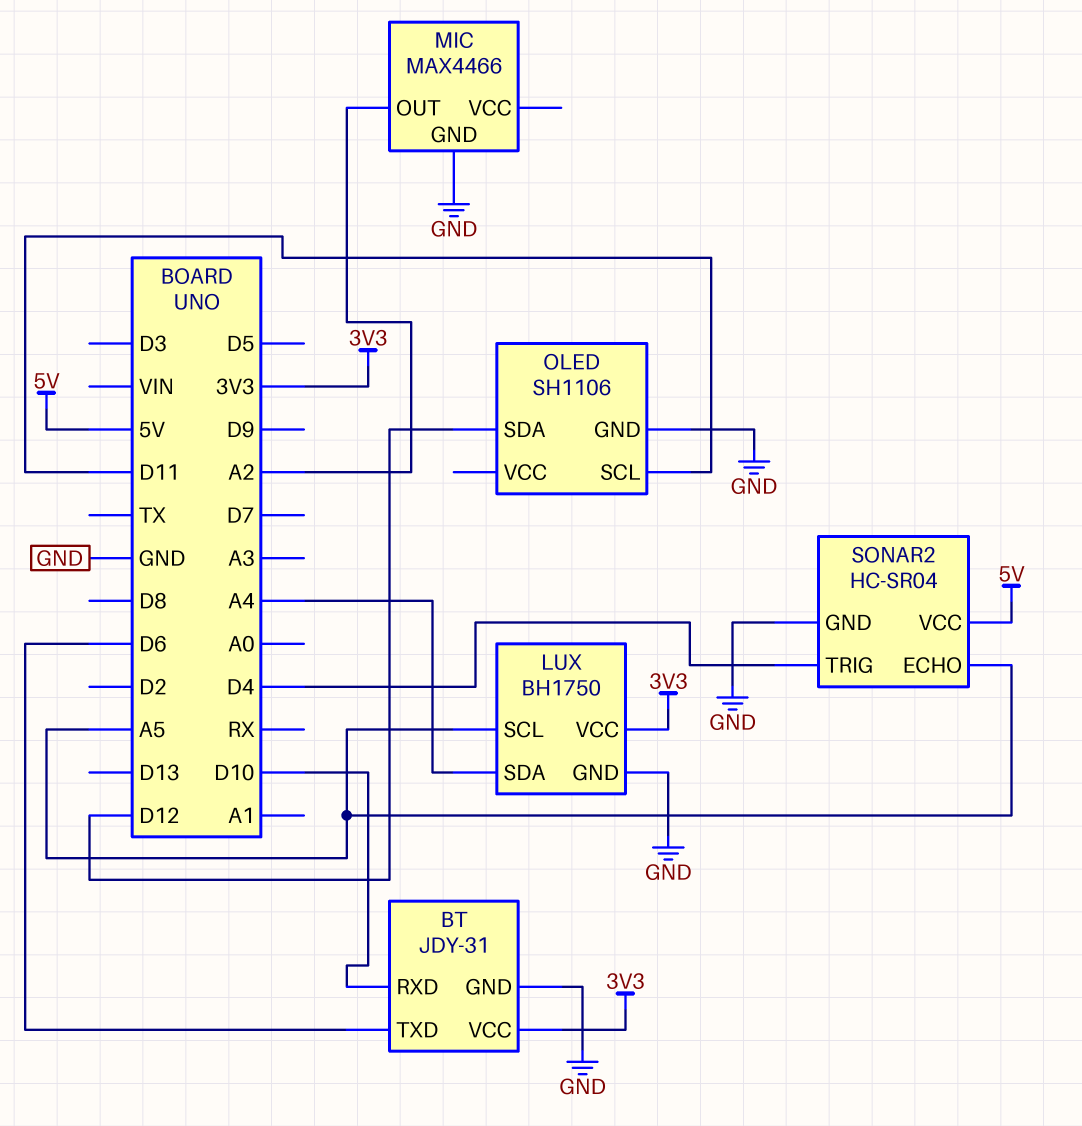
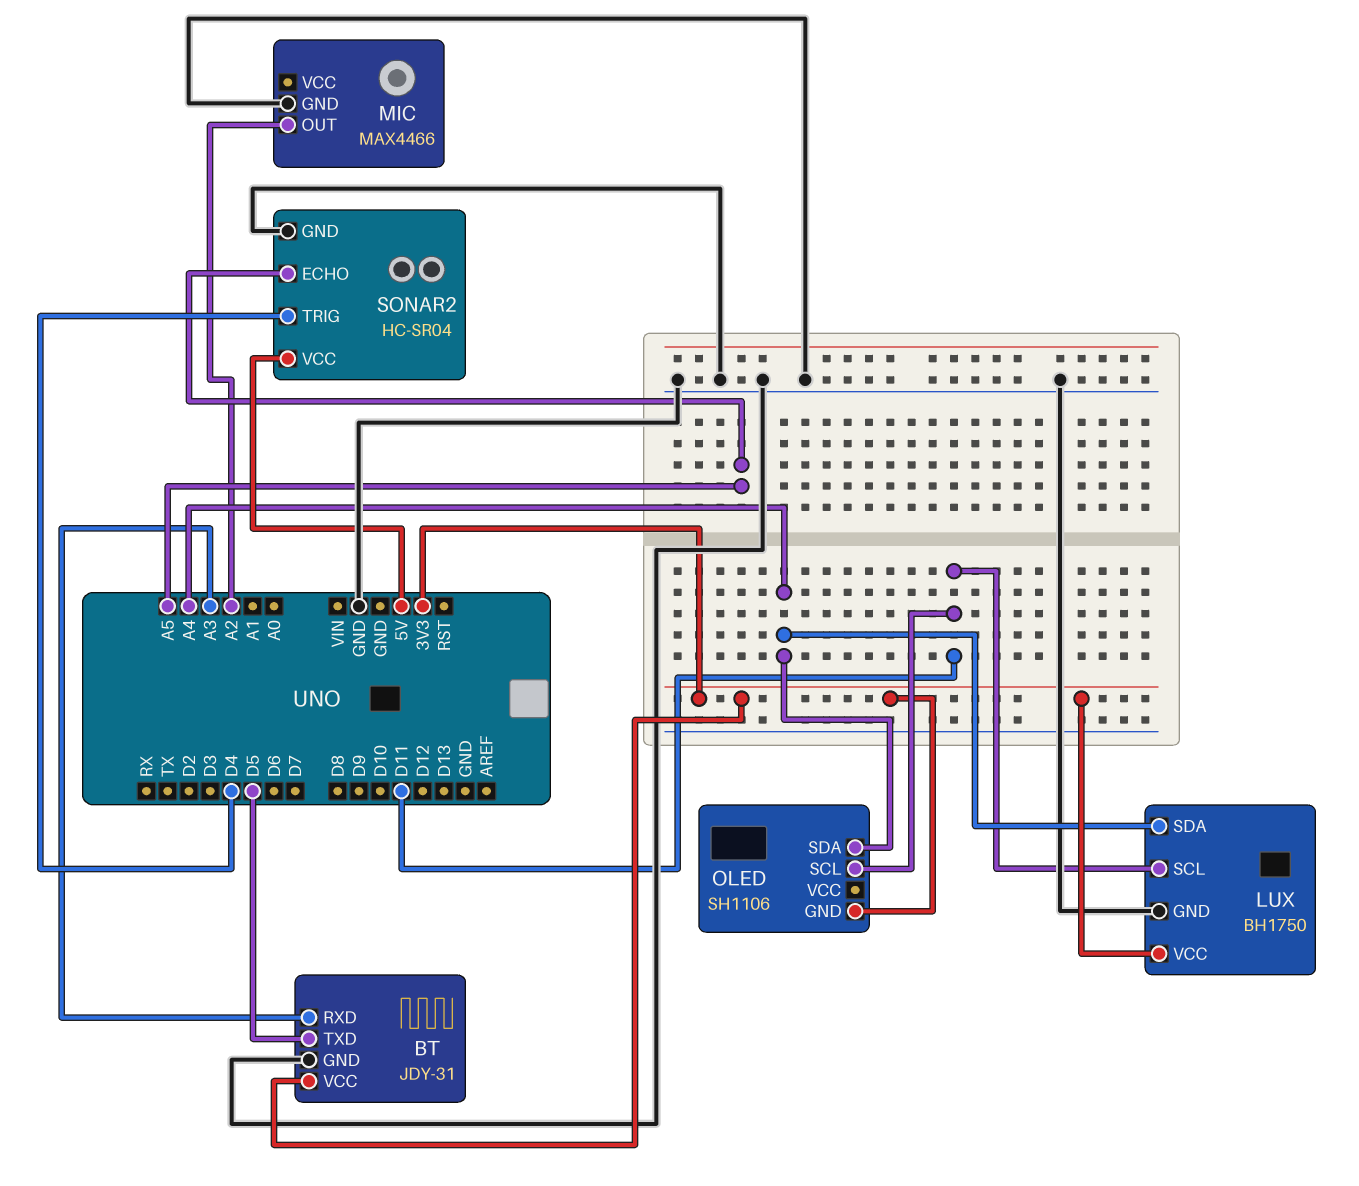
BT pin RXD: D10 -> A3
BT pin TXD: D6 -> D5
LUX pin SCL: A5 -> D11
OLED pin GND: GND -> 3V3
OLED pin SDA: D12 -> A4

